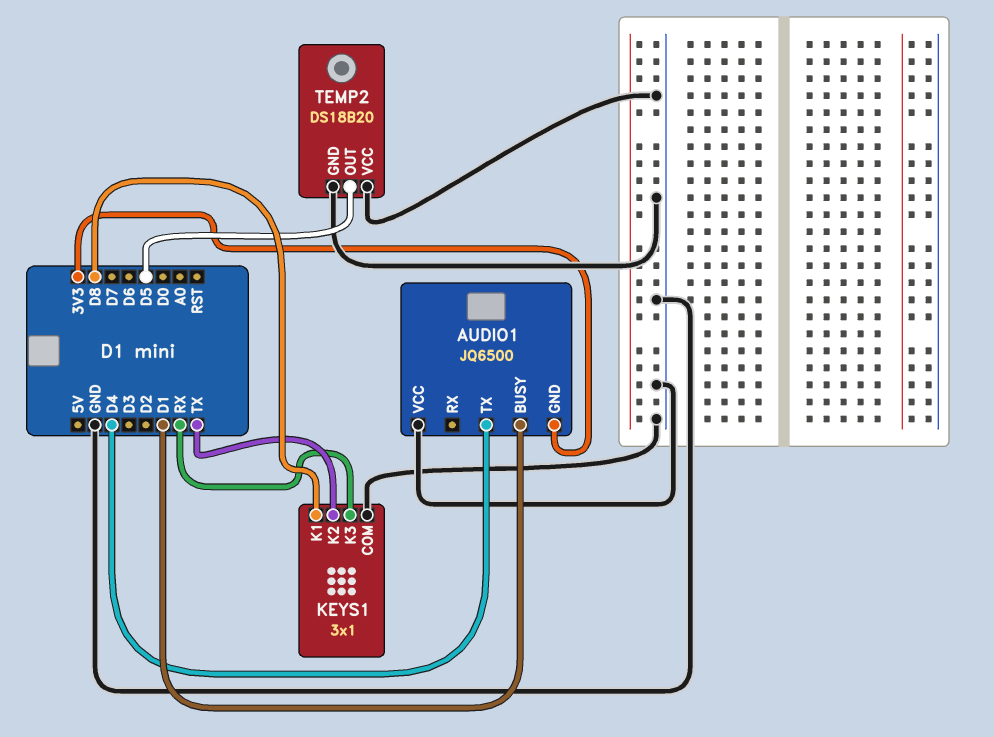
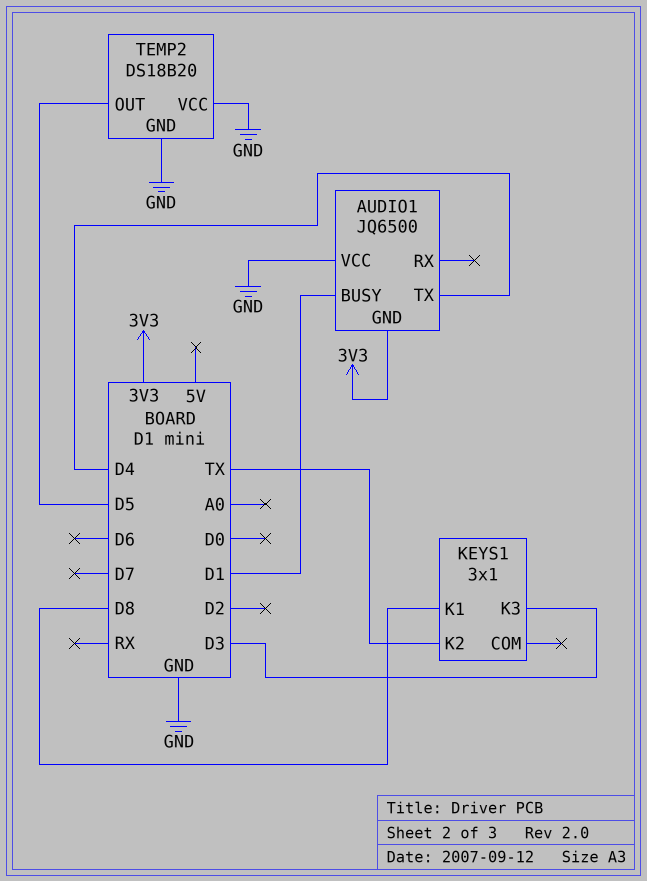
KEYS1 pin COM: GND -> none
KEYS1 pin K3: RX -> D3

